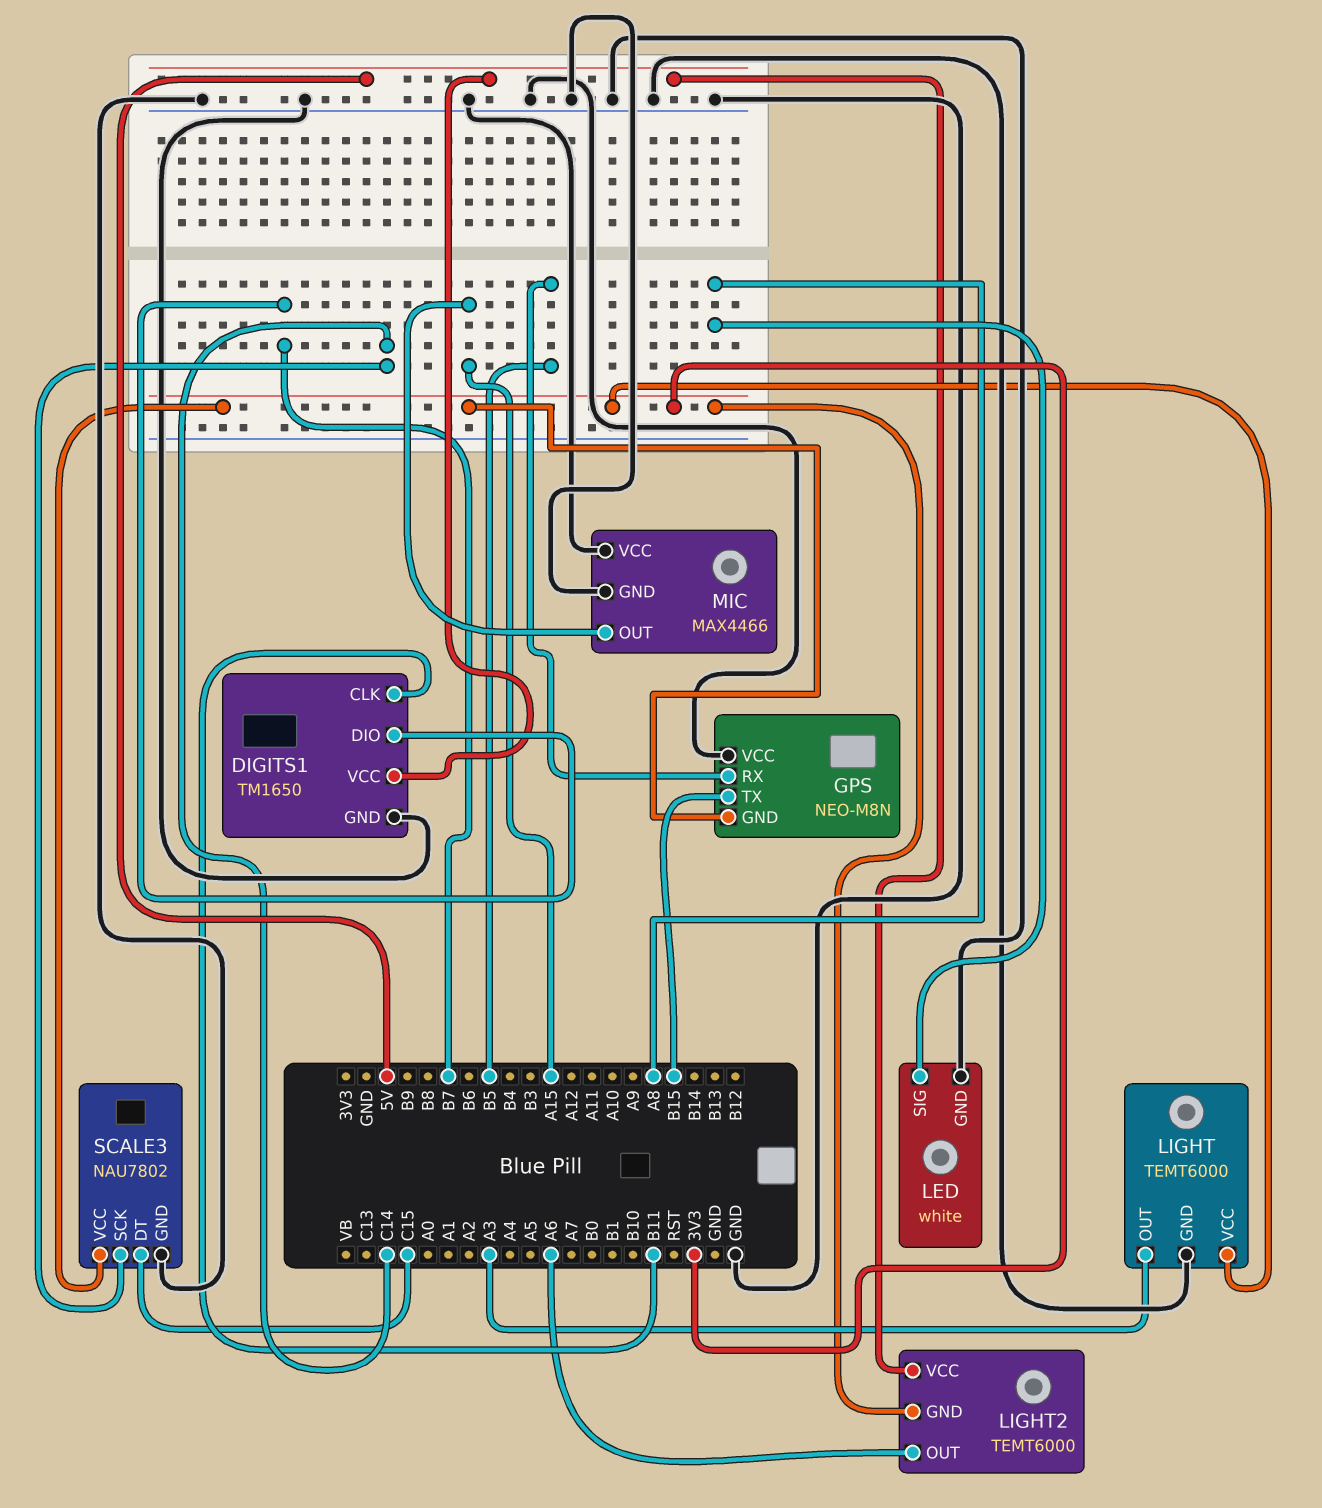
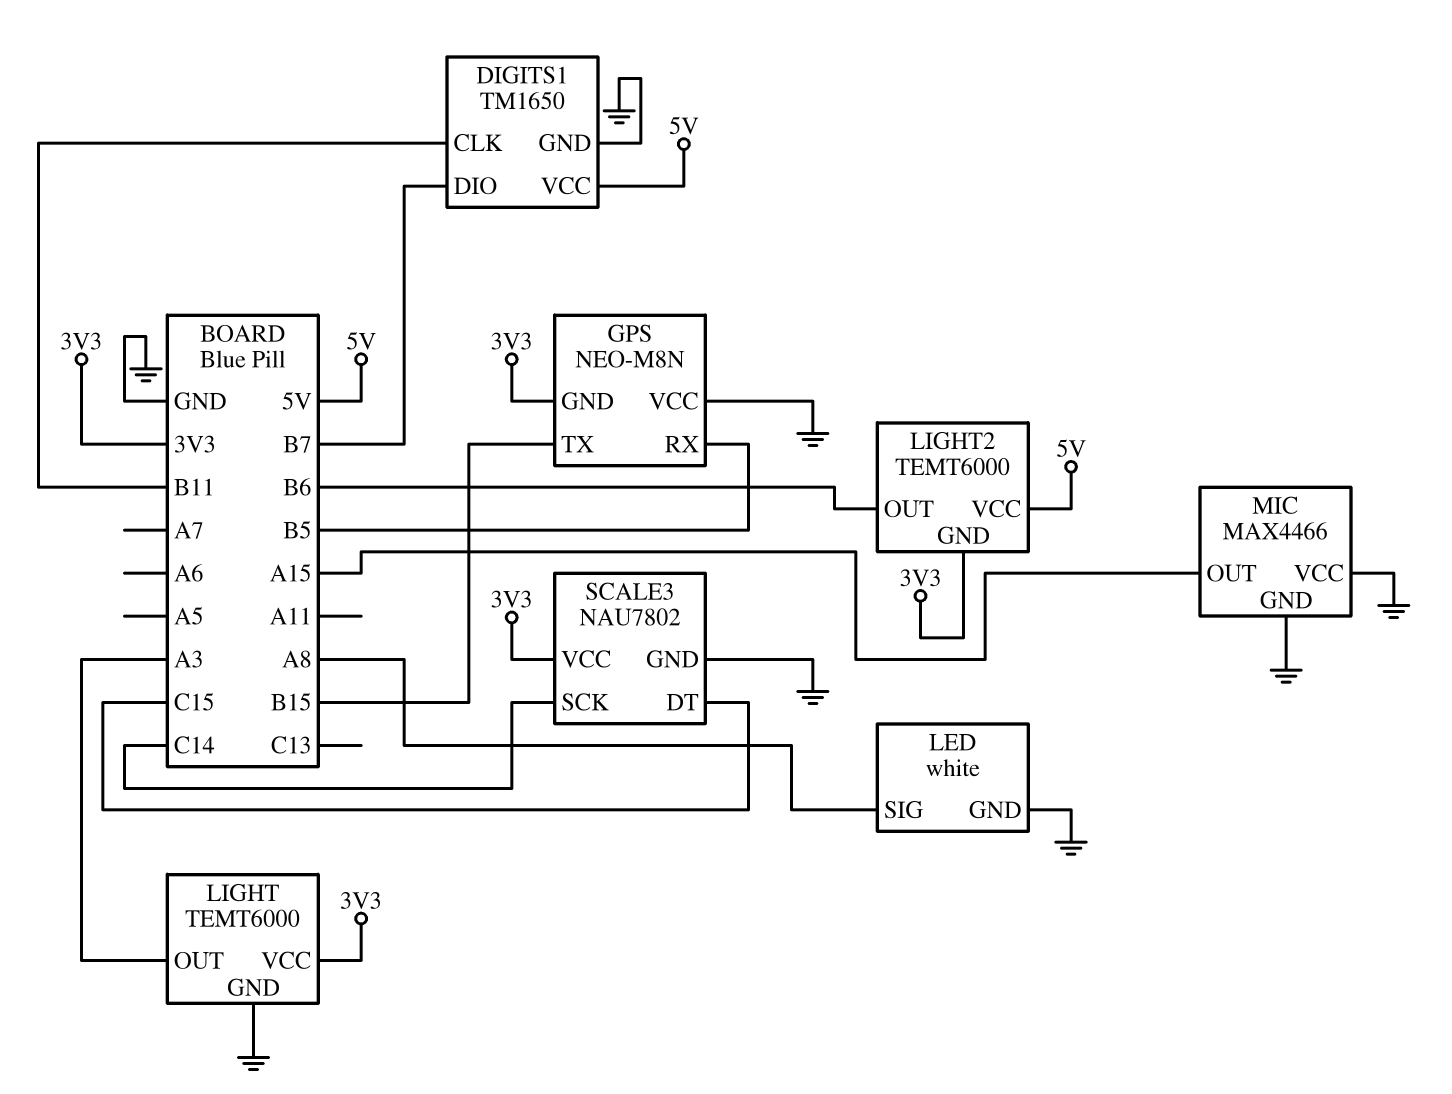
LIGHT2 pin OUT: A6 -> B6

